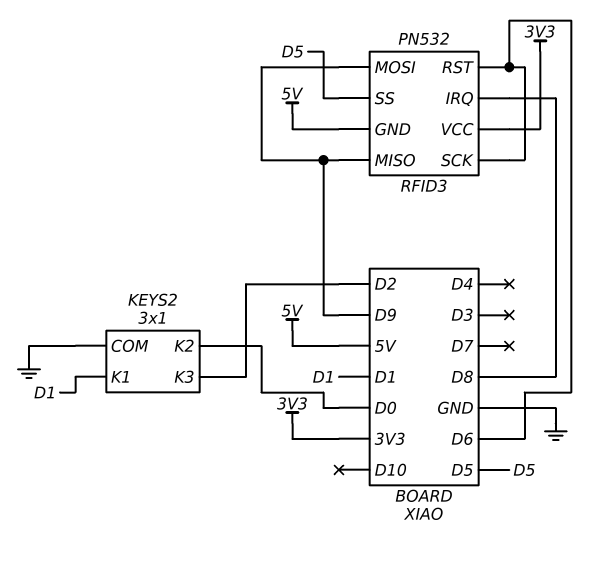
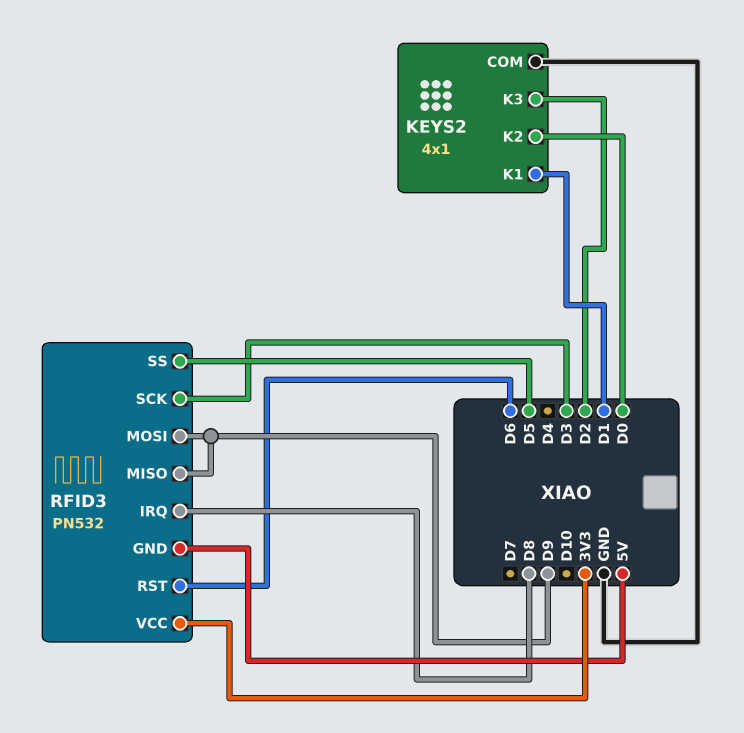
KEYS2: 3x1 -> 4x1
RFID3 pin SCK: D6 -> D3

